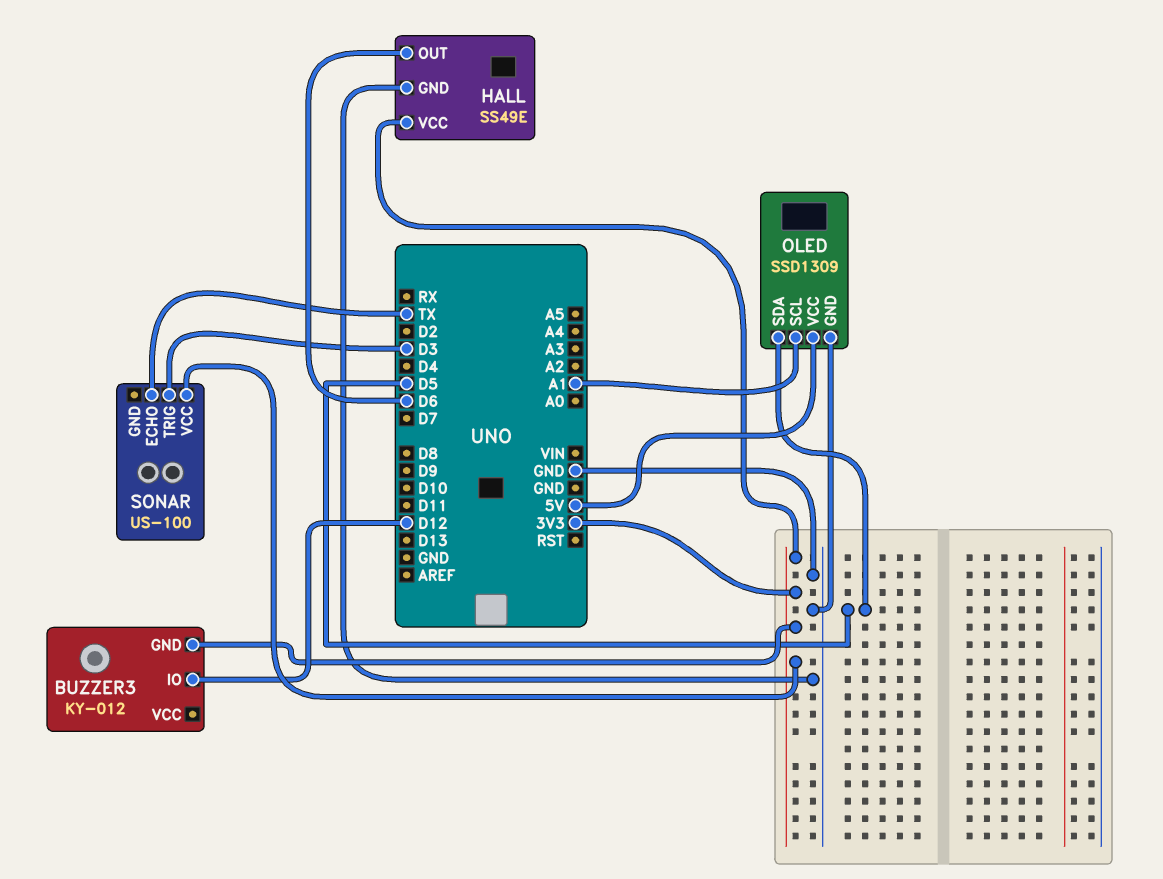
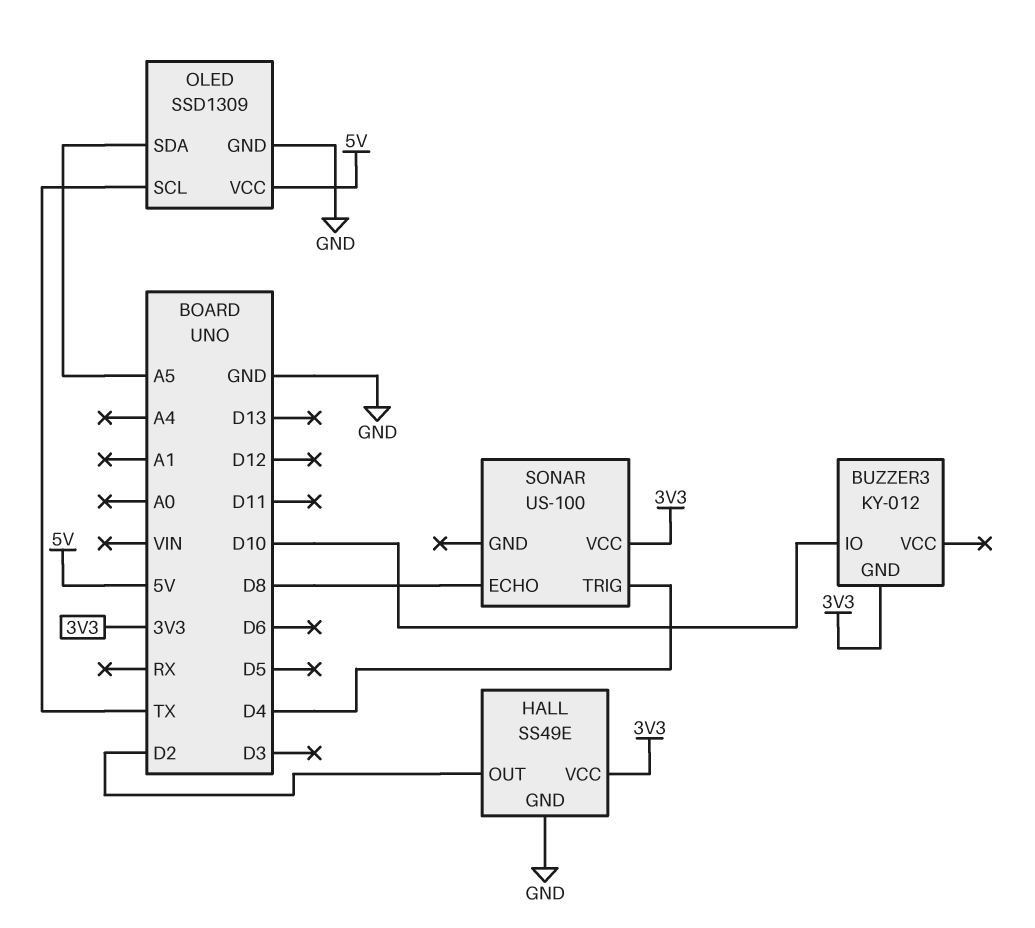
BUZZER3 pin IO: D12 -> D10
HALL pin OUT: D6 -> D2
OLED pin SCL: A1 -> TX
OLED pin SDA: D5 -> A5
SONAR pin ECHO: TX -> D8
SONAR pin TRIG: D3 -> D4

